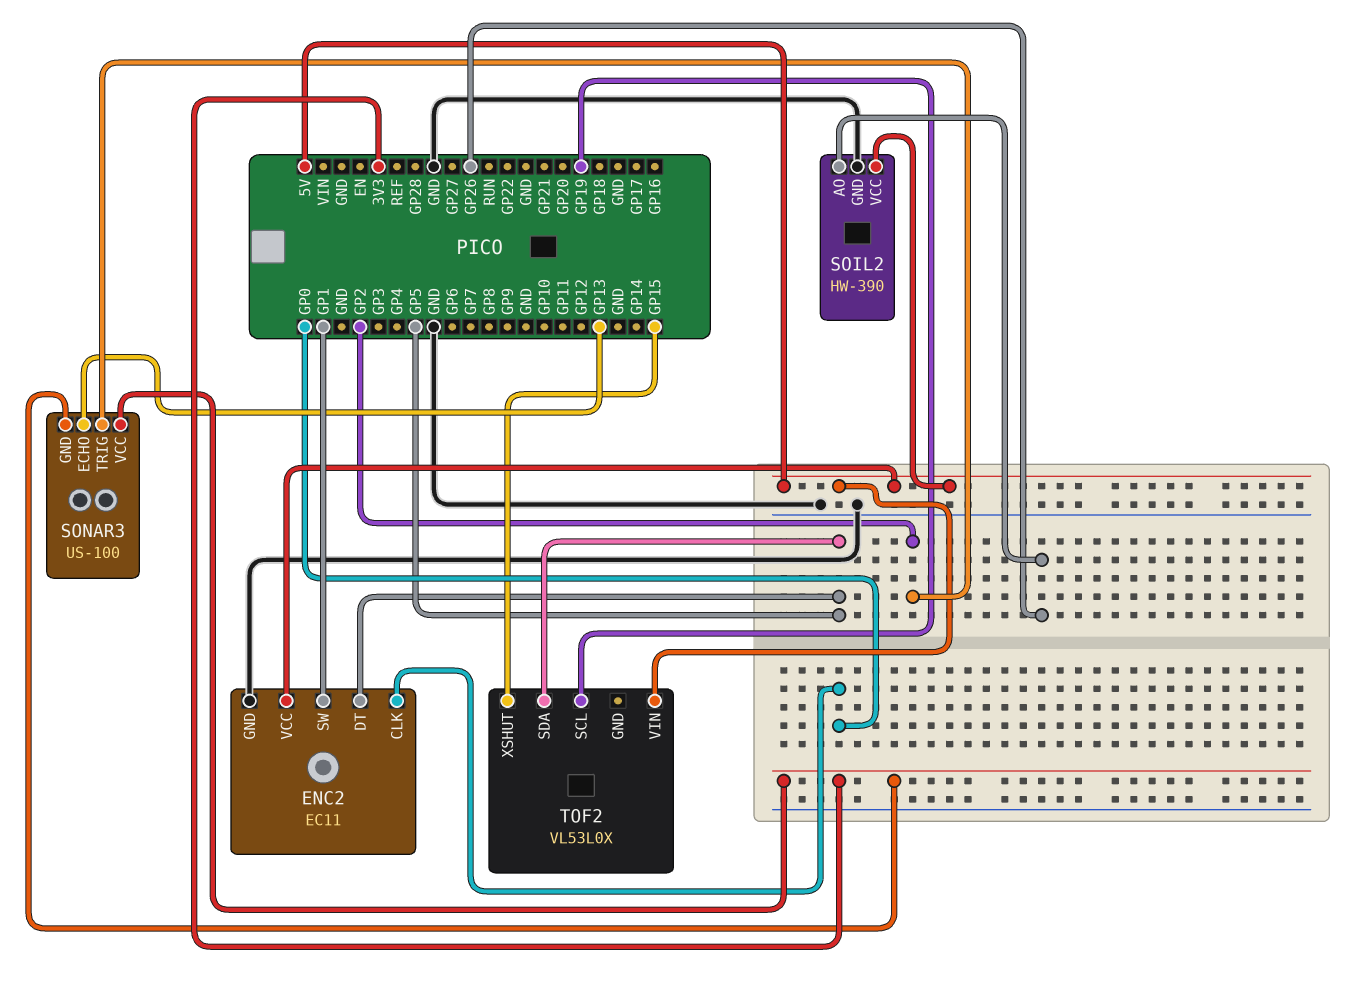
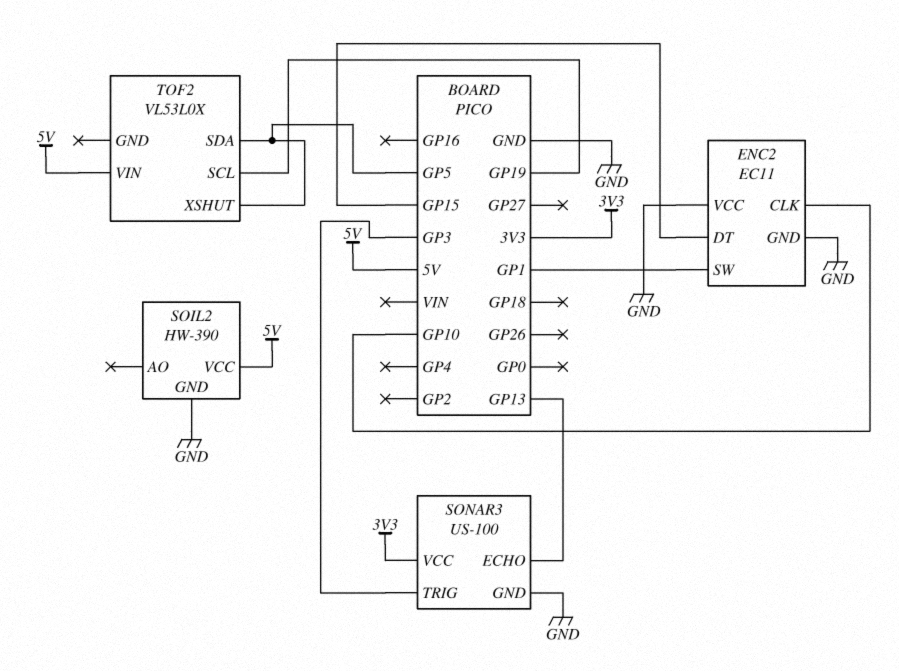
ENC2 pin CLK: GP0 -> GP10
ENC2 pin DT: GP5 -> GP15
ENC2 pin VCC: 5V -> GND
SOIL2 pin AO: GP26 -> none
SONAR3 pin GND: 3V3 -> GND
SONAR3 pin TRIG: GP2 -> GP3
TOF2 pin XSHUT: GP15 -> GP5

